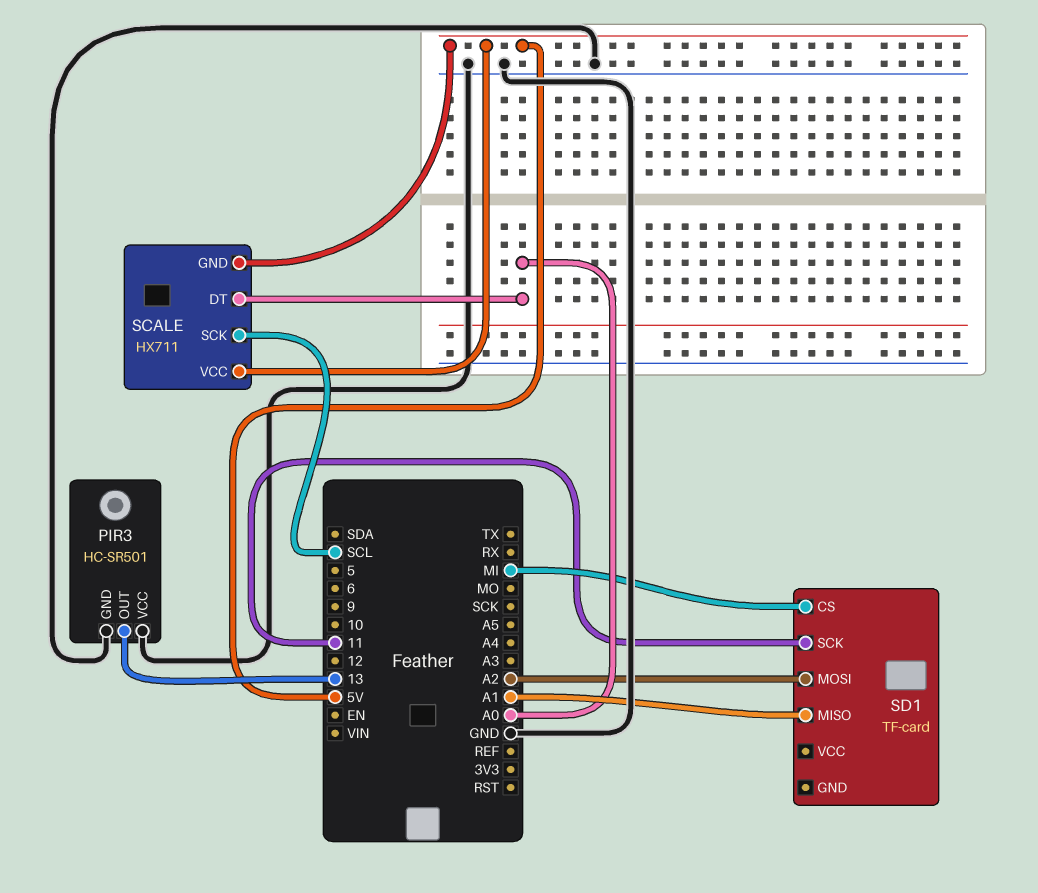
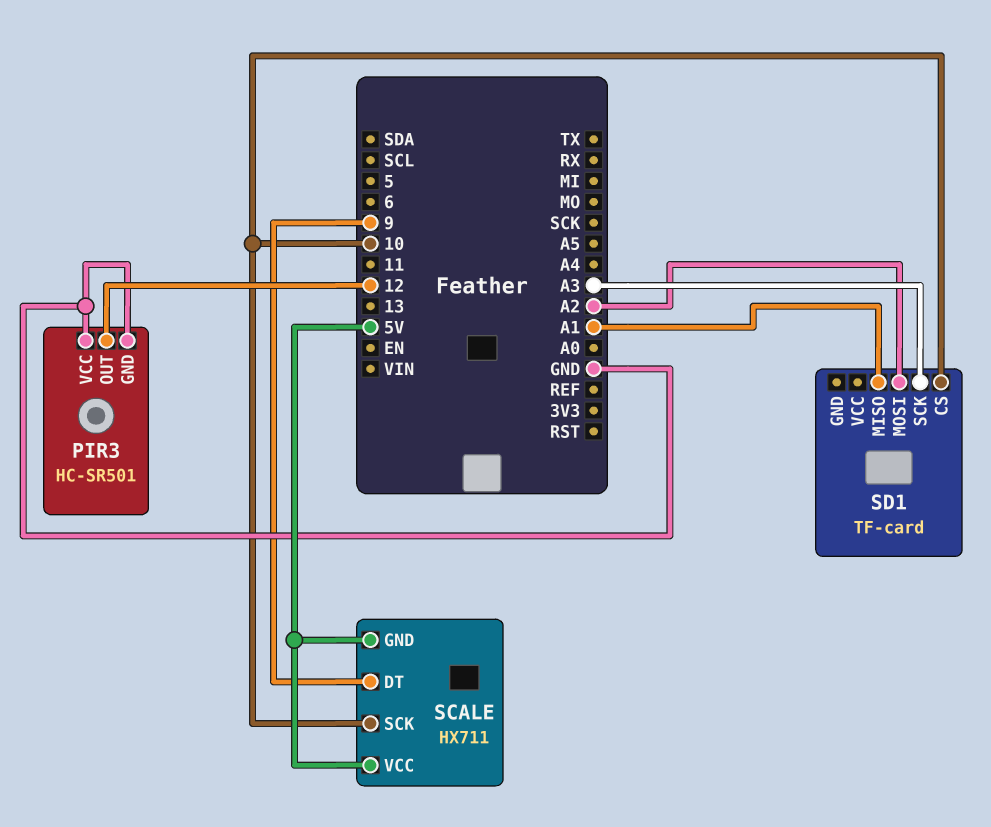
PIR3 pin OUT: 13 -> 12
SCALE pin DT: A0 -> 9
SCALE pin SCK: SCL -> 10
SD1 pin CS: MI -> 10
SD1 pin SCK: 11 -> A3

